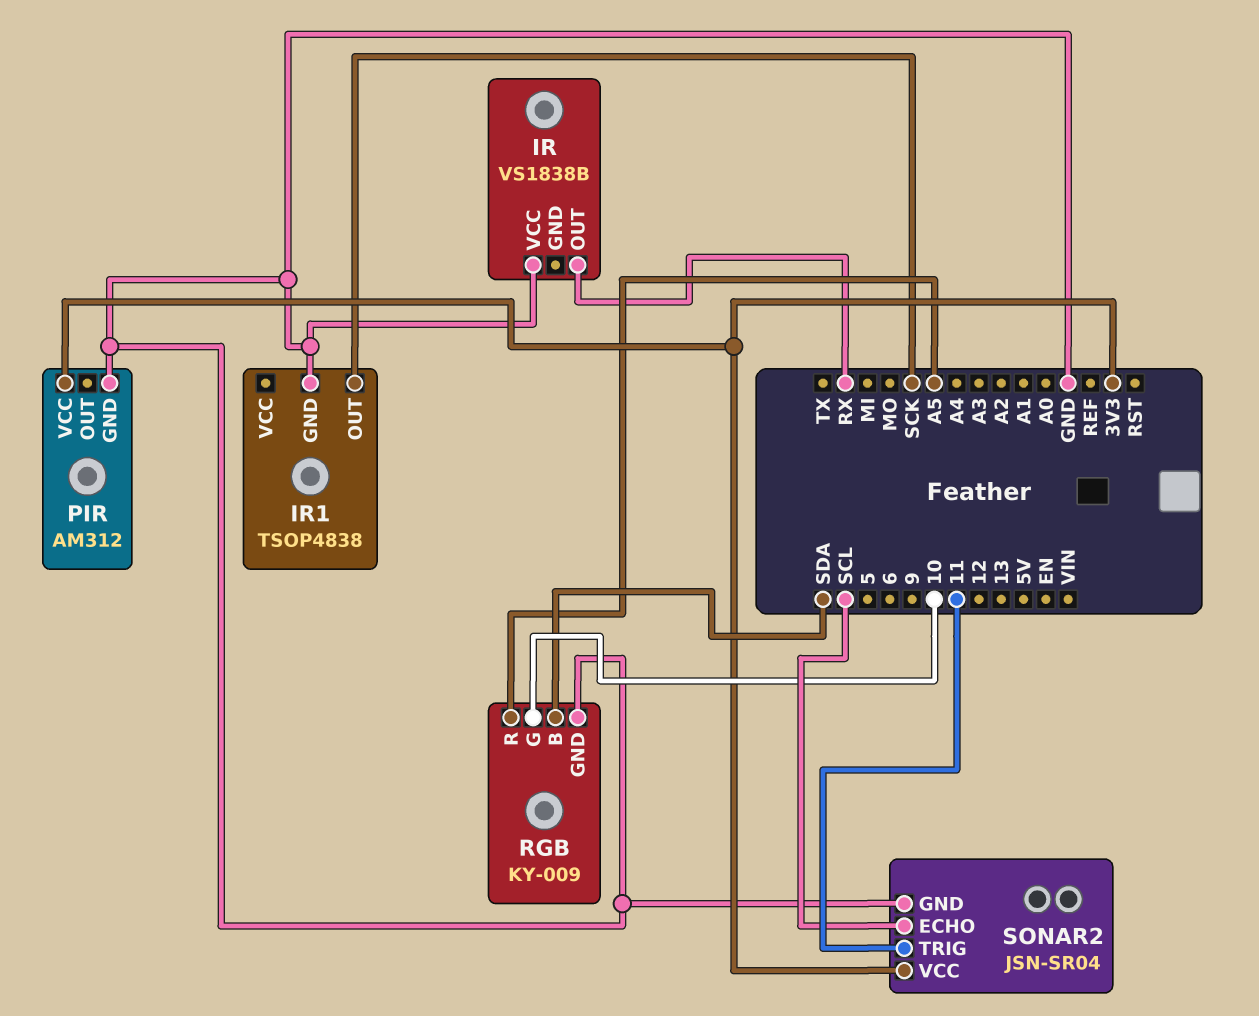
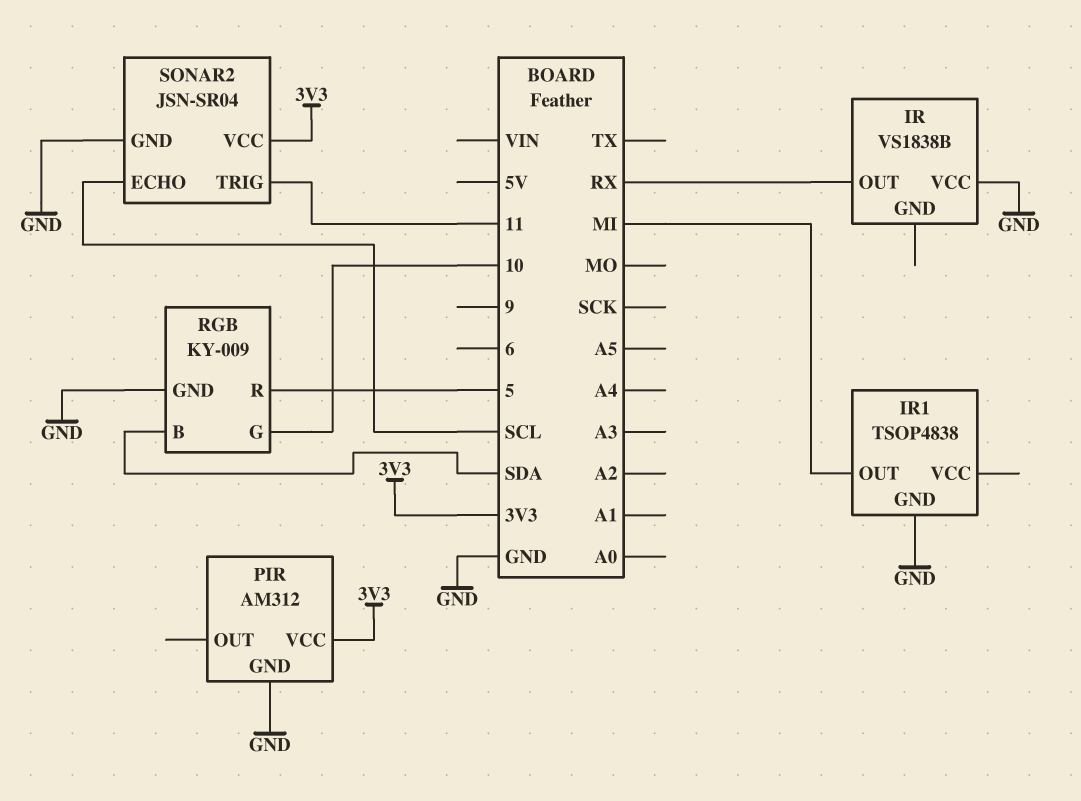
IR1 pin OUT: SCK -> MI
RGB pin R: A5 -> 5

